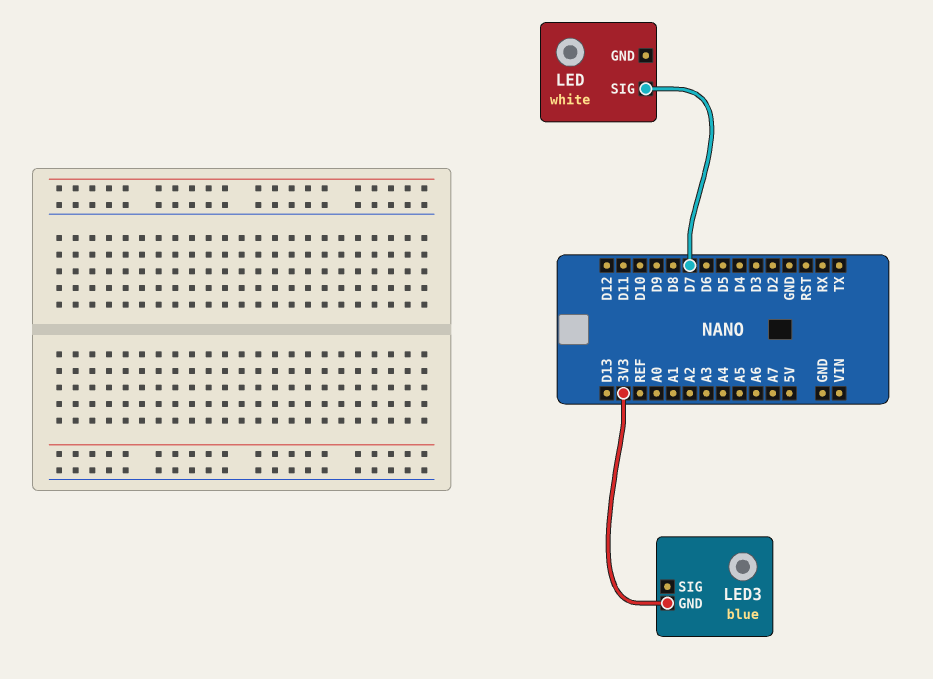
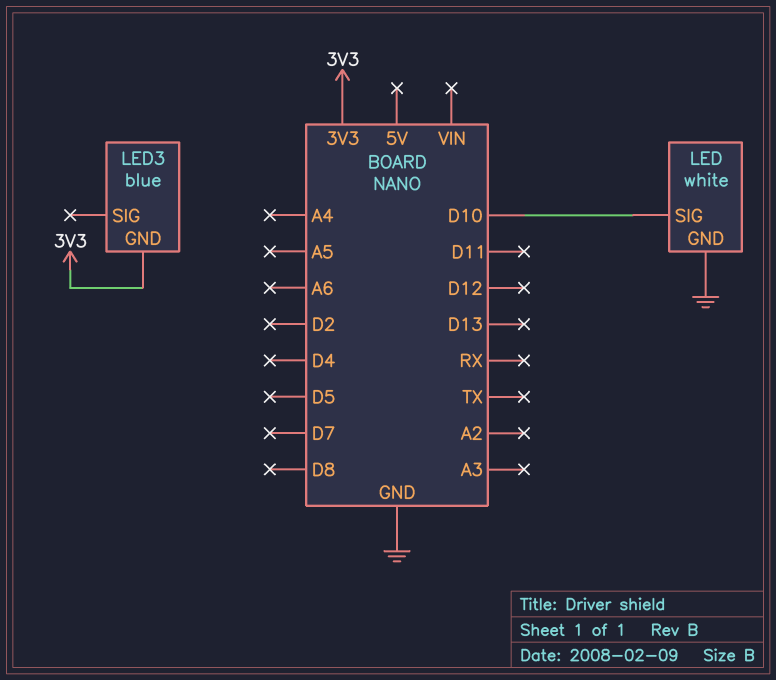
LED pin GND: none -> GND
LED pin SIG: D7 -> D10

